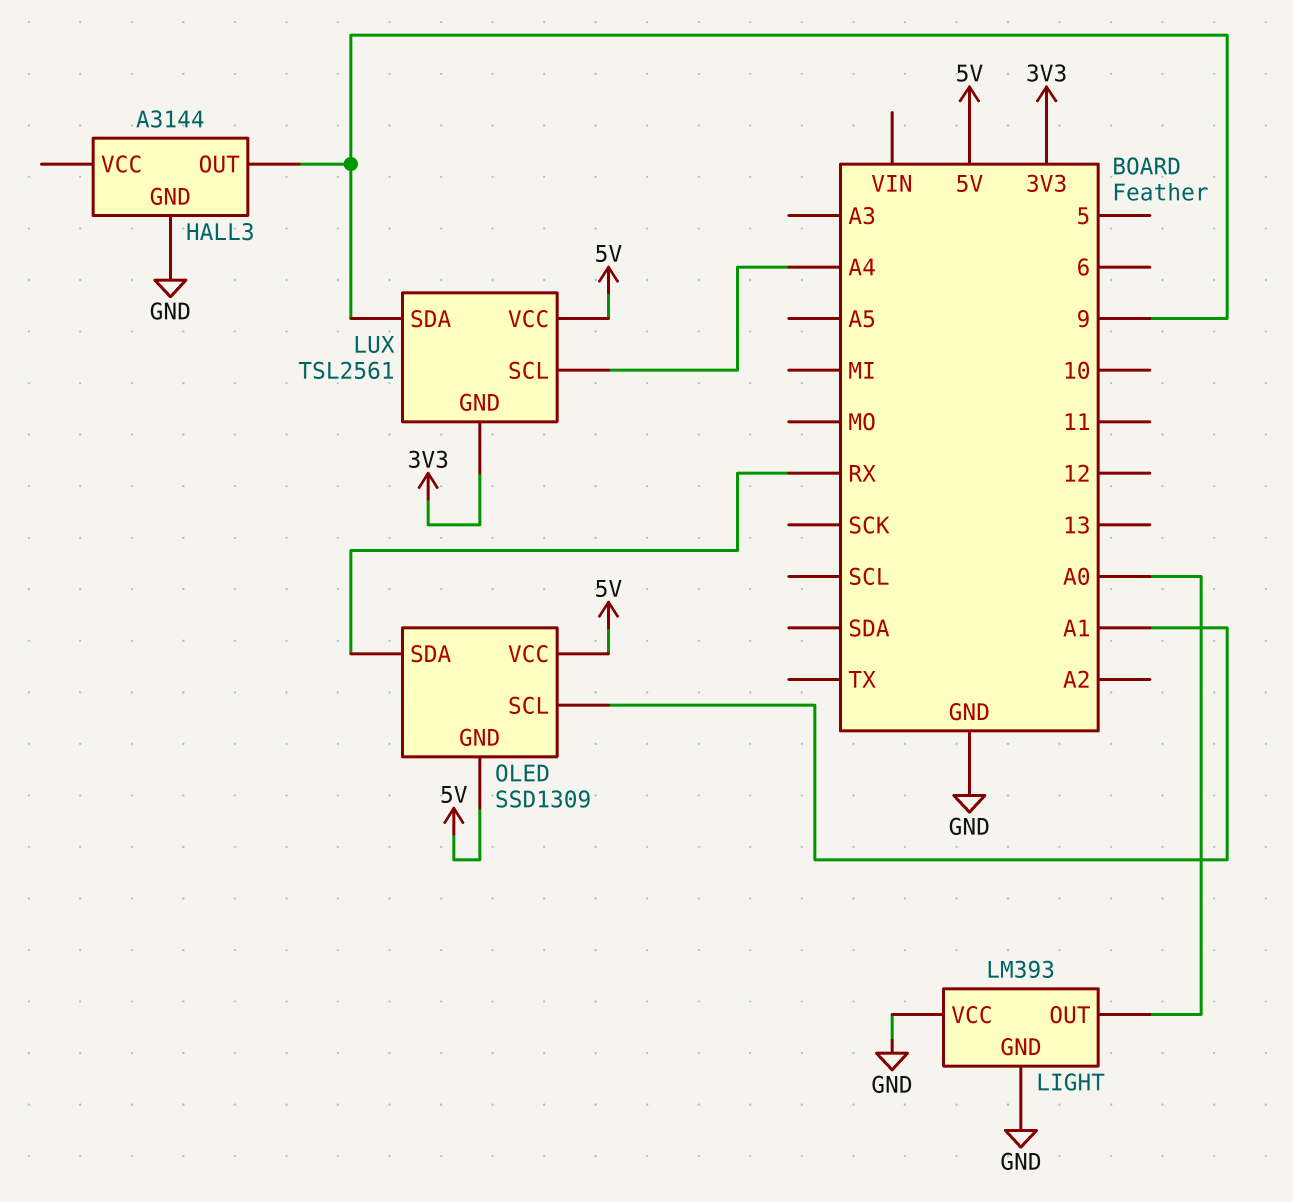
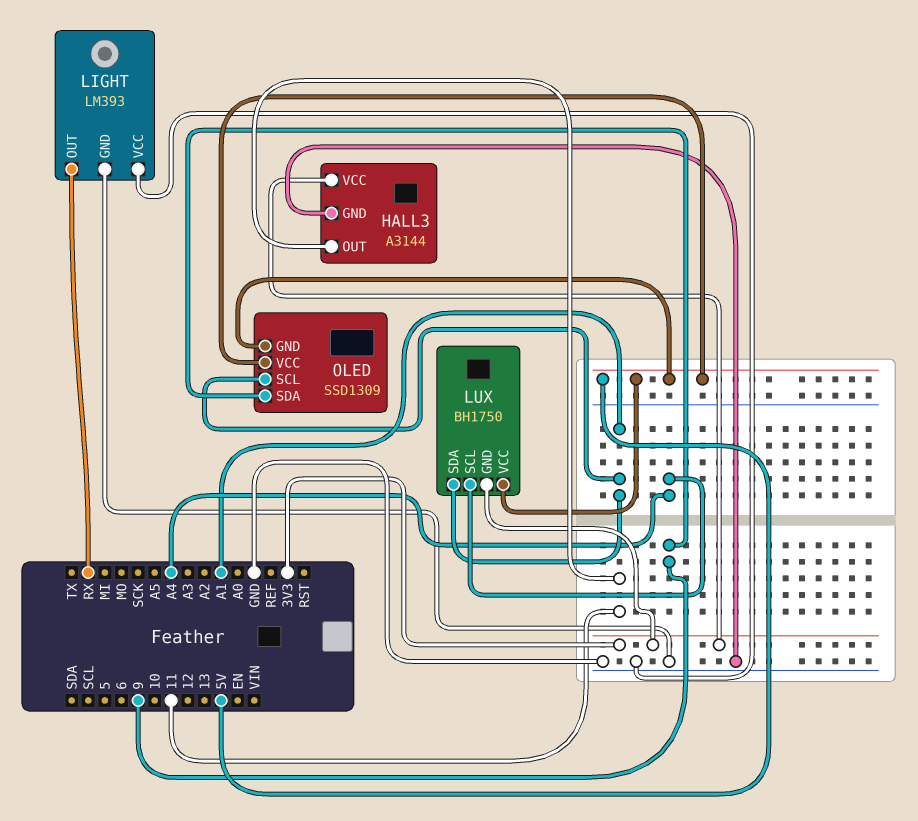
HALL3 pin OUT: 9 -> 11
HALL3 pin VCC: none -> 3V3
LIGHT pin OUT: A0 -> RX
LUX: TSL2561 -> BH1750
LUX pin SDA: 9 -> A1
OLED pin SDA: RX -> 9

